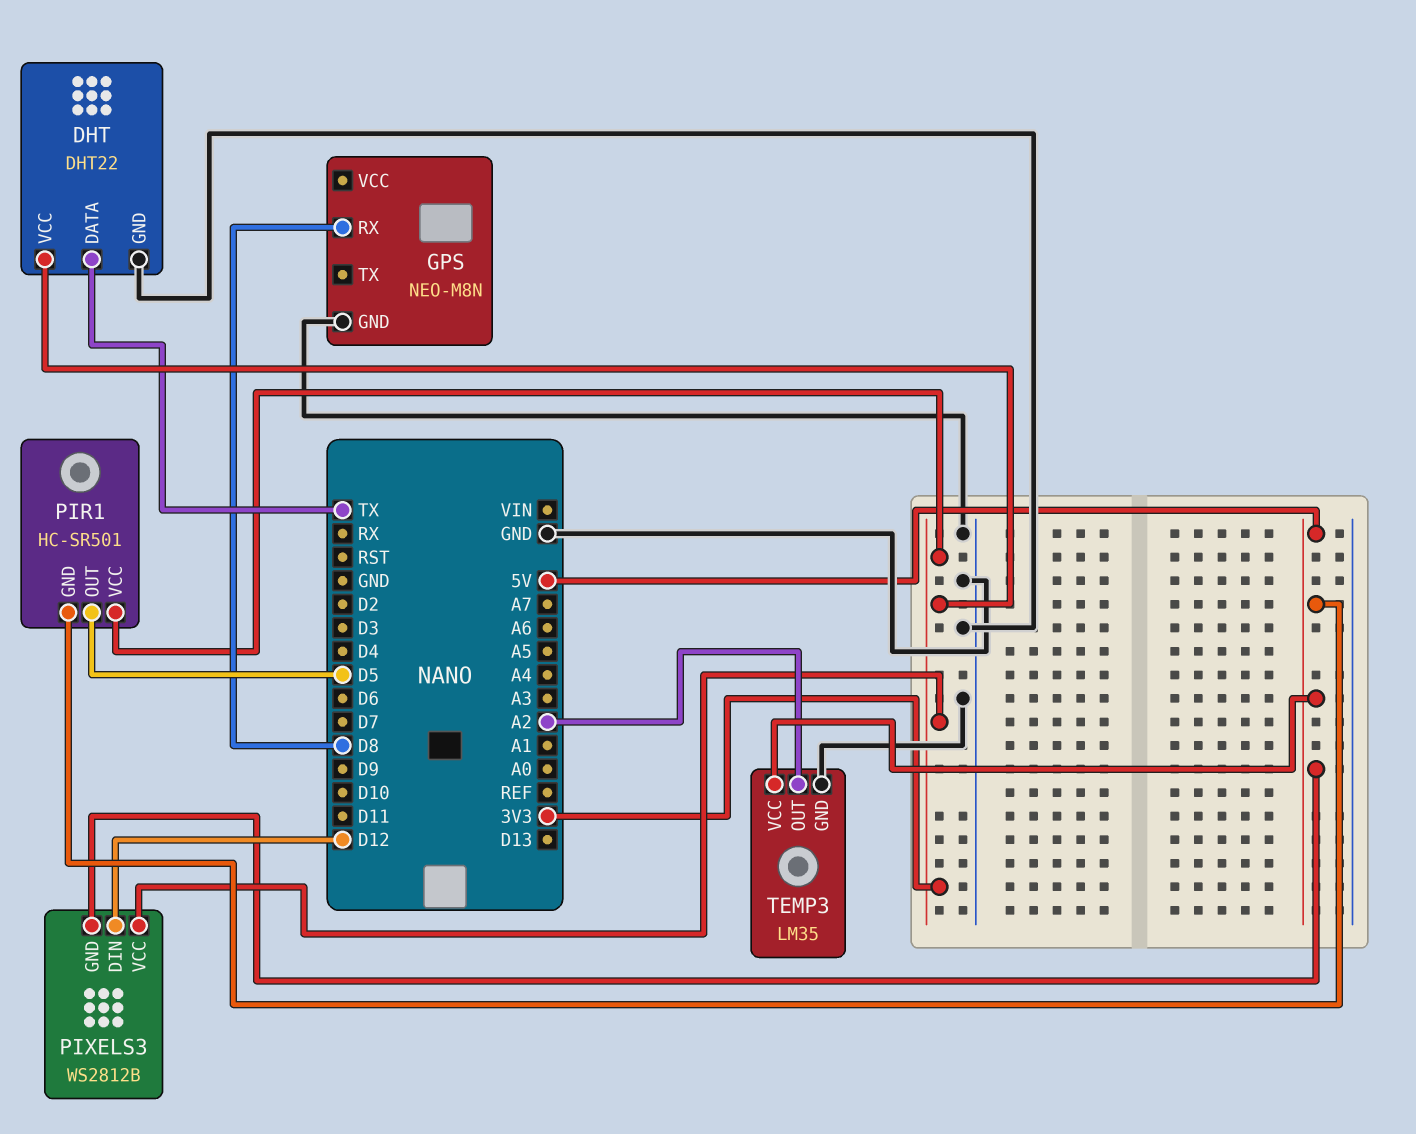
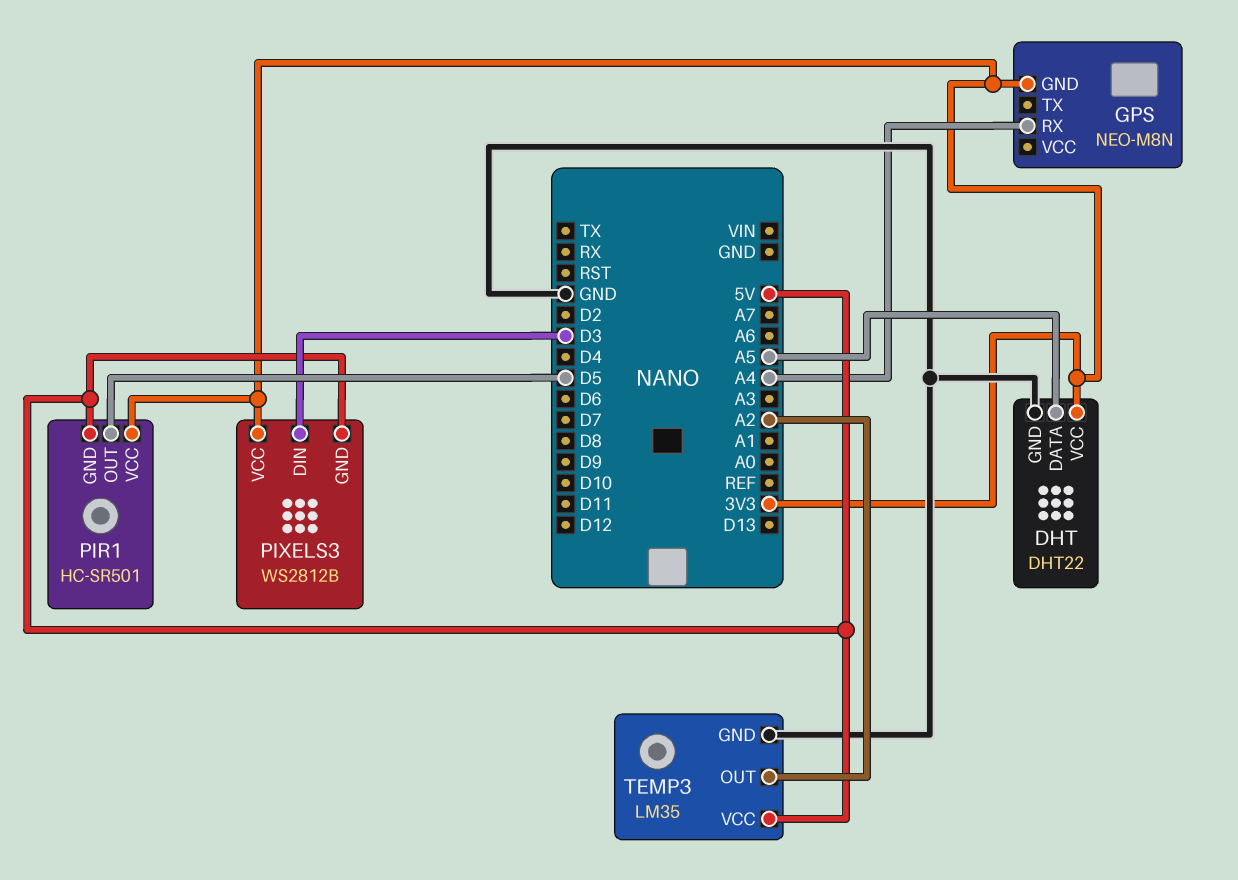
DHT pin DATA: TX -> A5
GPS pin GND: GND -> 3V3
GPS pin RX: D8 -> A4
PIXELS3 pin DIN: D12 -> D3

